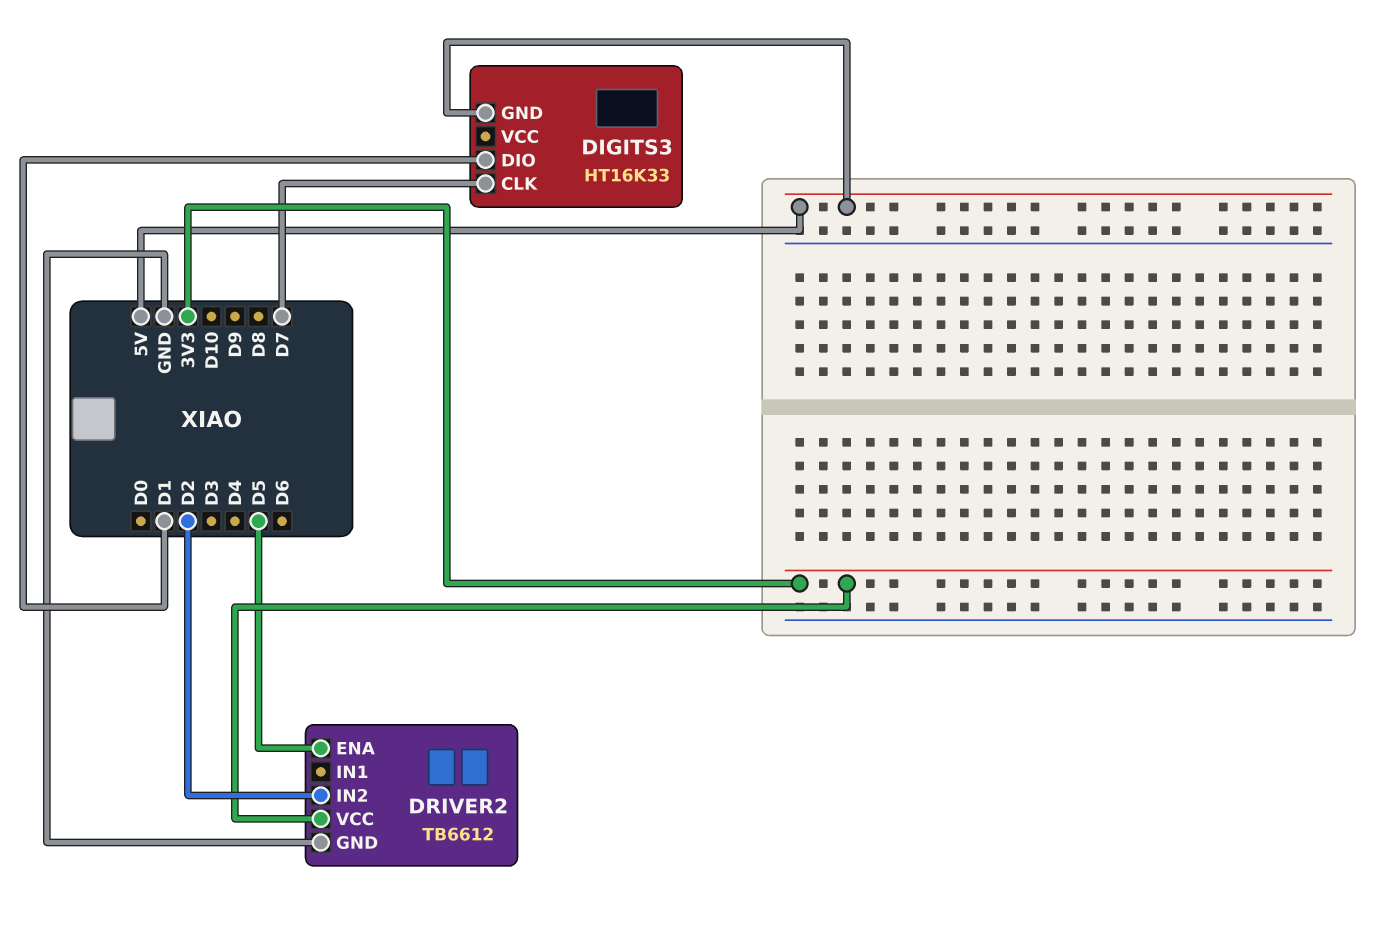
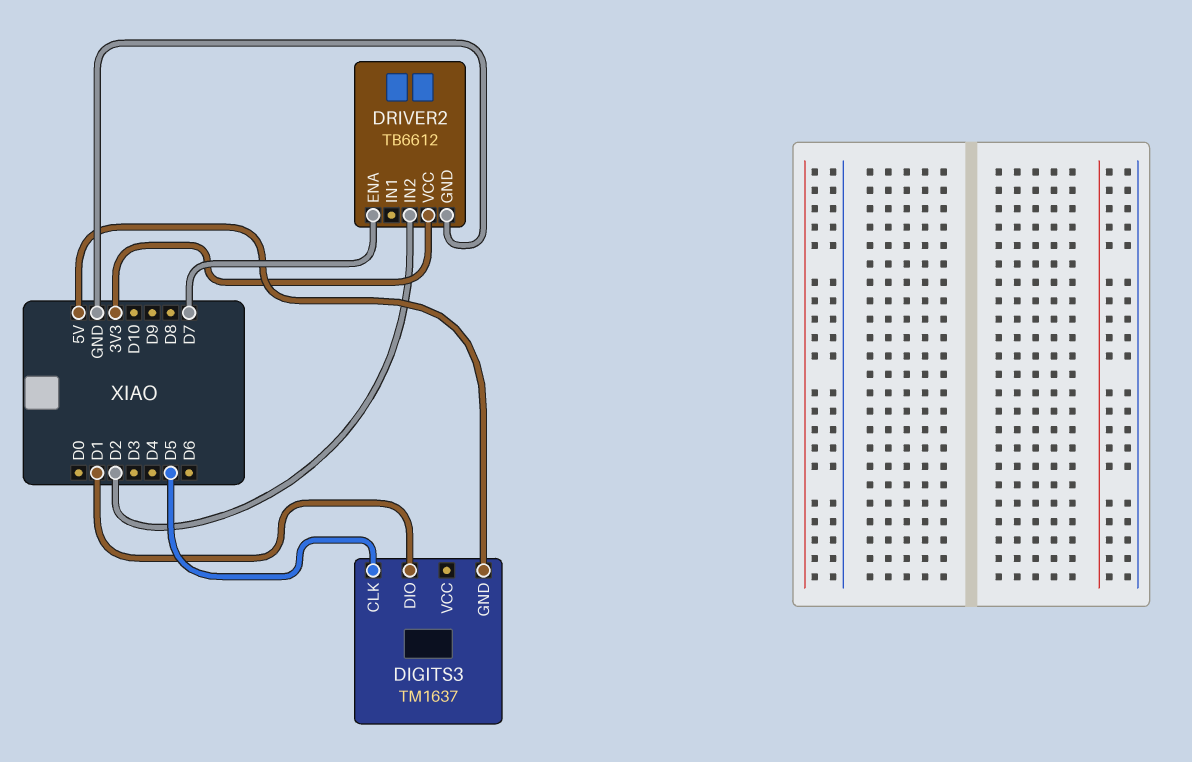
DIGITS3: HT16K33 -> TM1637
DIGITS3 pin CLK: D7 -> D5
DRIVER2 pin ENA: D5 -> D7

